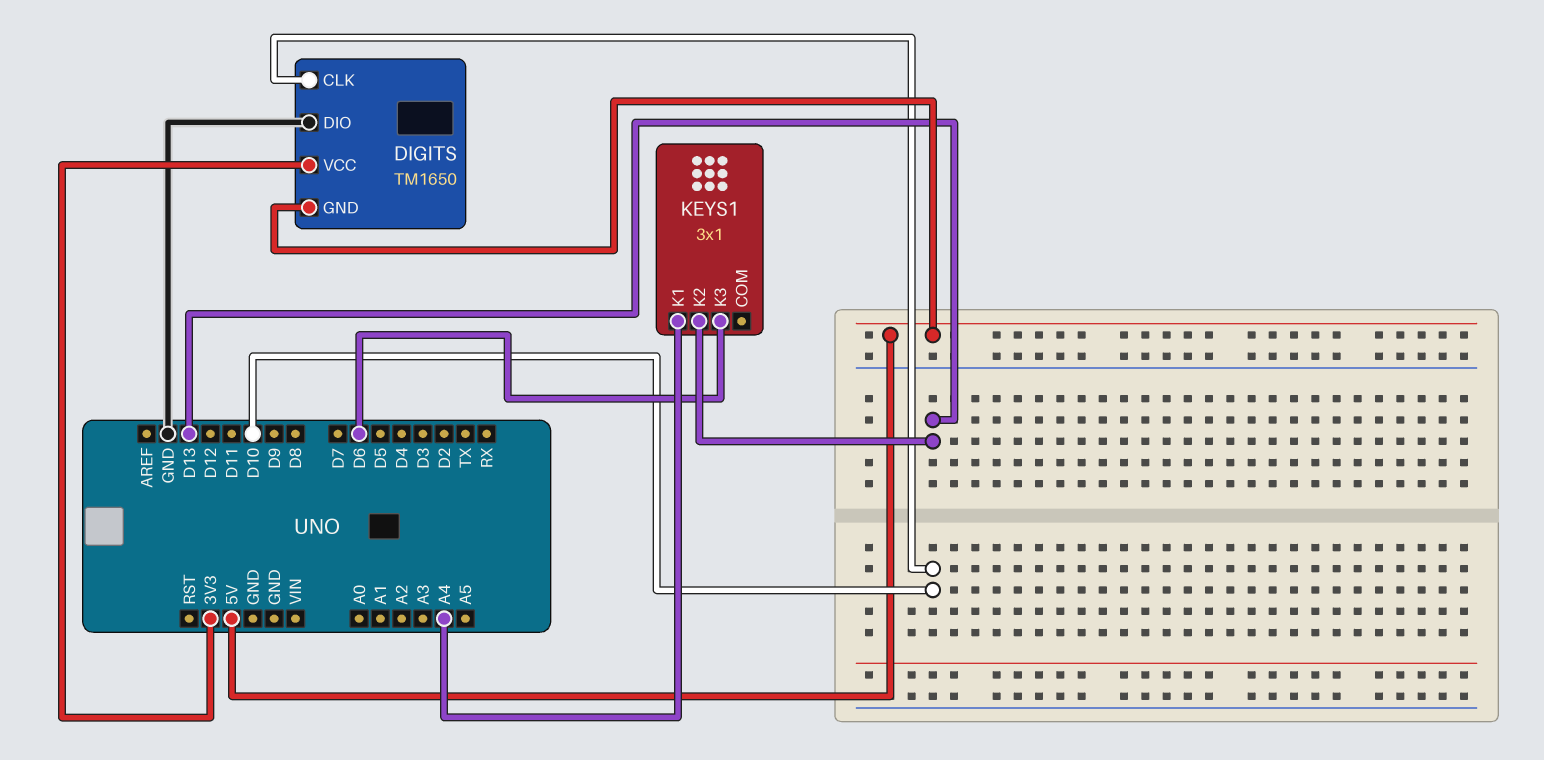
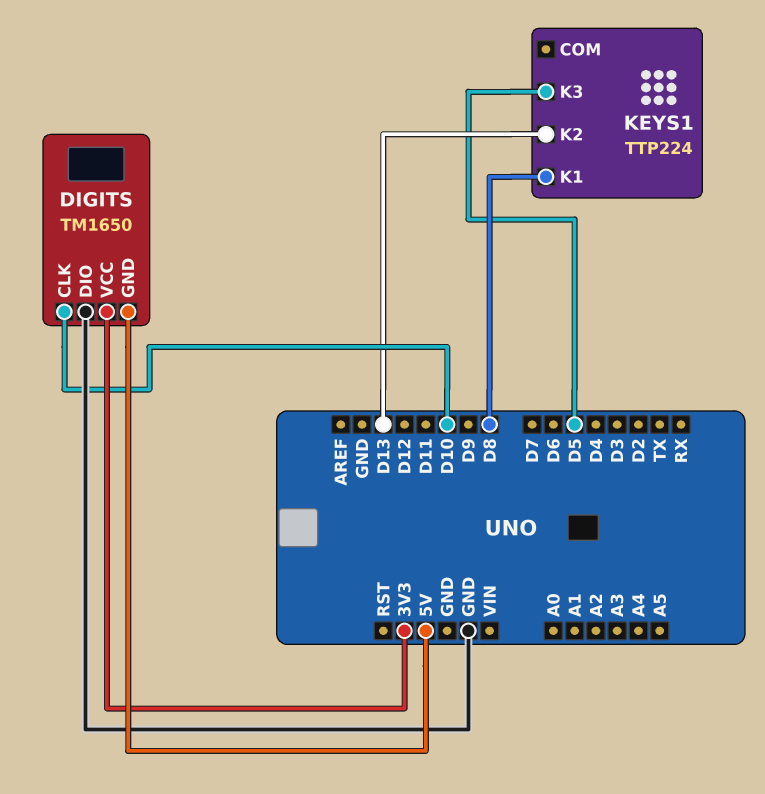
KEYS1: 3x1 -> TTP224
KEYS1 pin K1: A4 -> D8
KEYS1 pin K3: D6 -> D5

